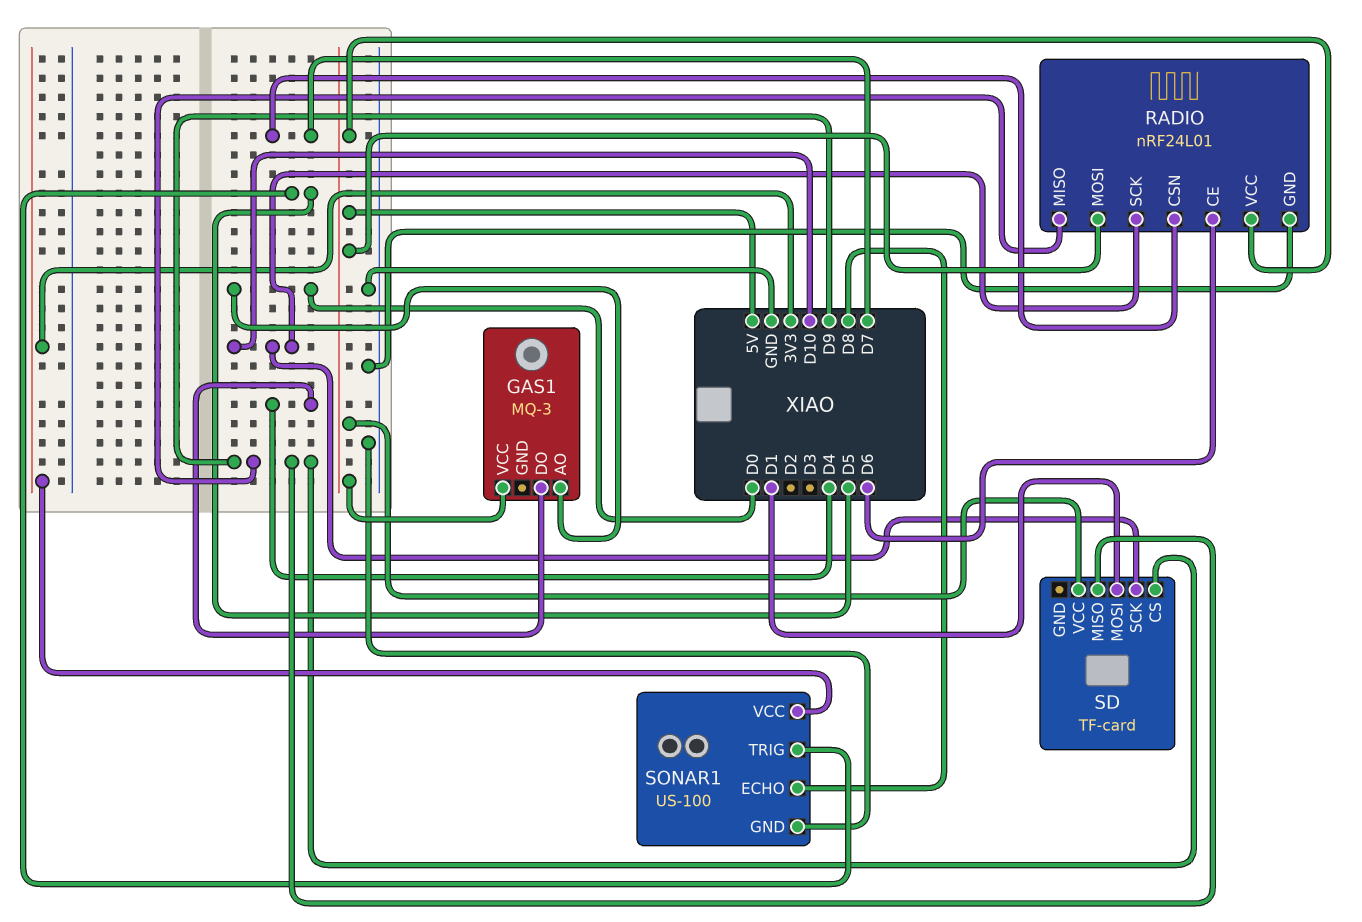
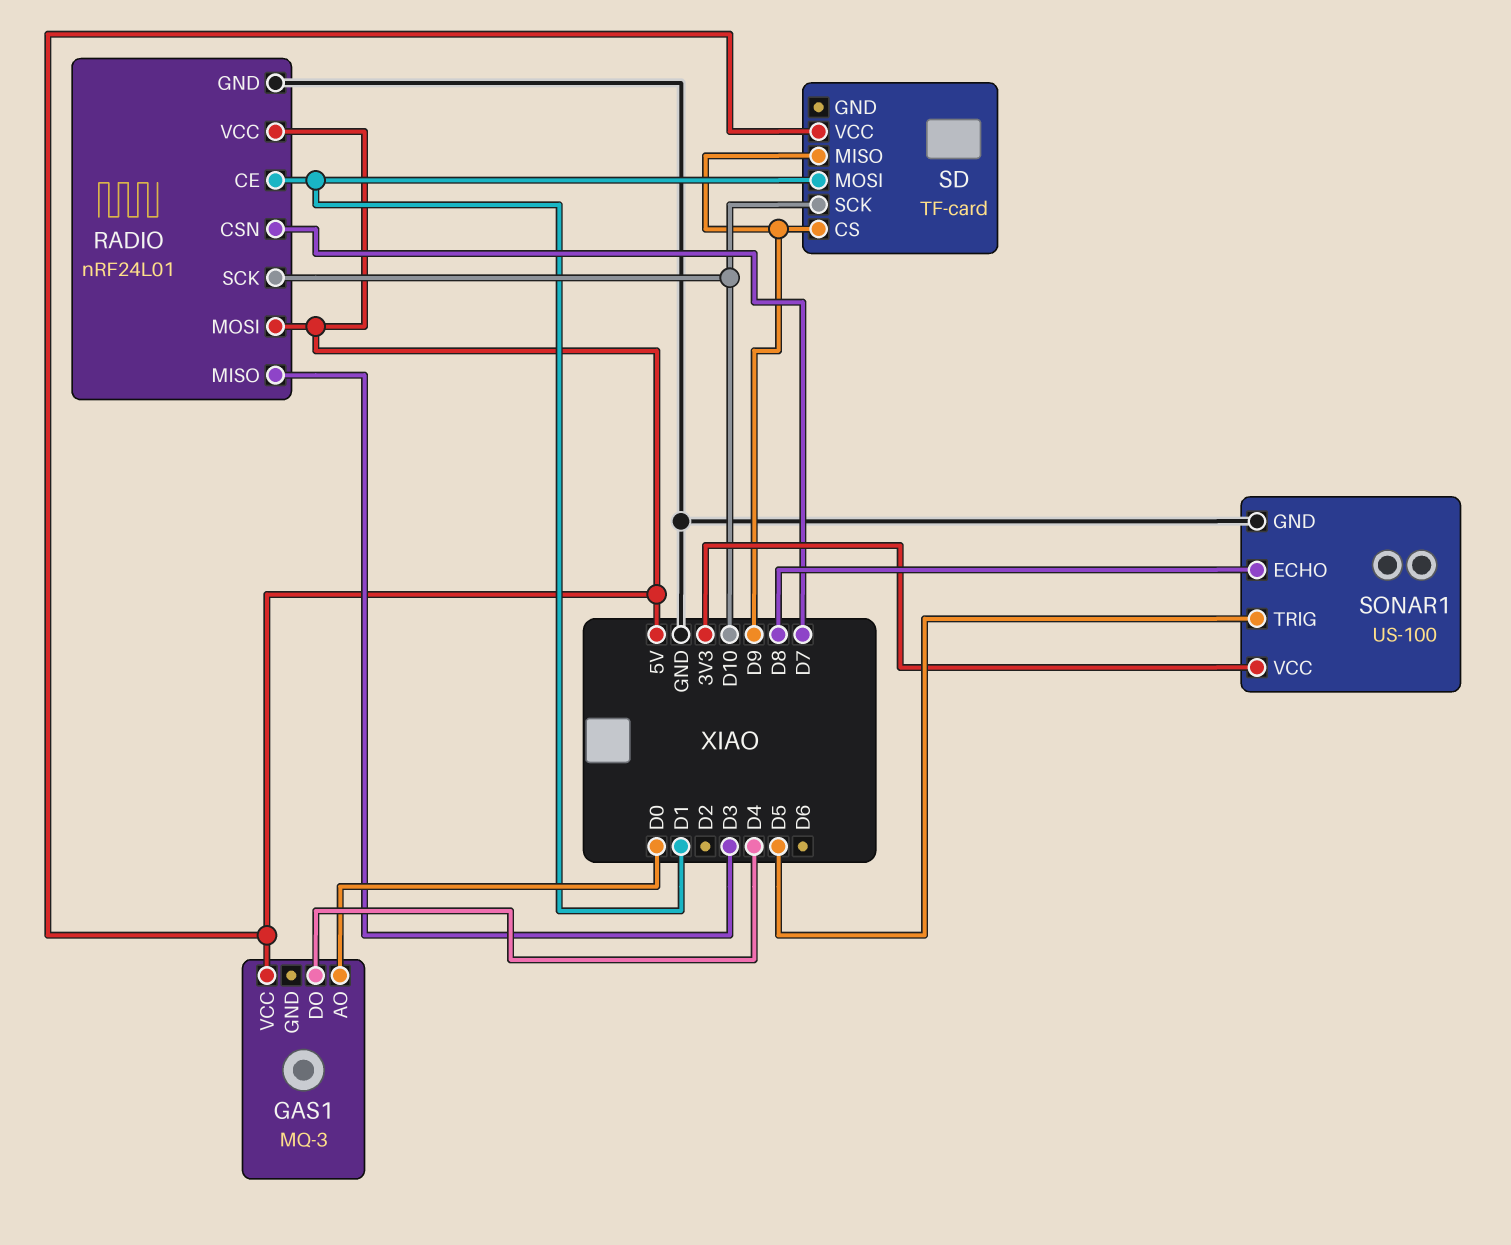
RADIO pin CE: D6 -> D1
RADIO pin MISO: D9 -> D3

